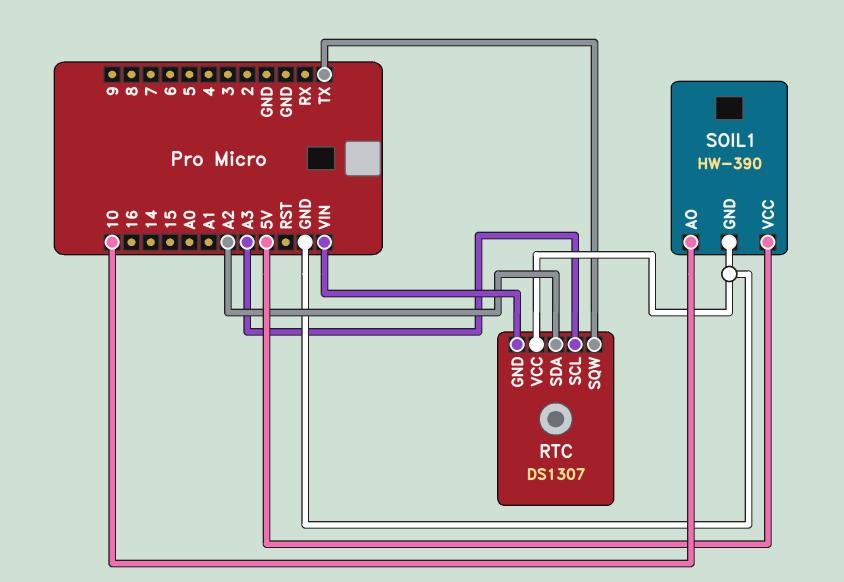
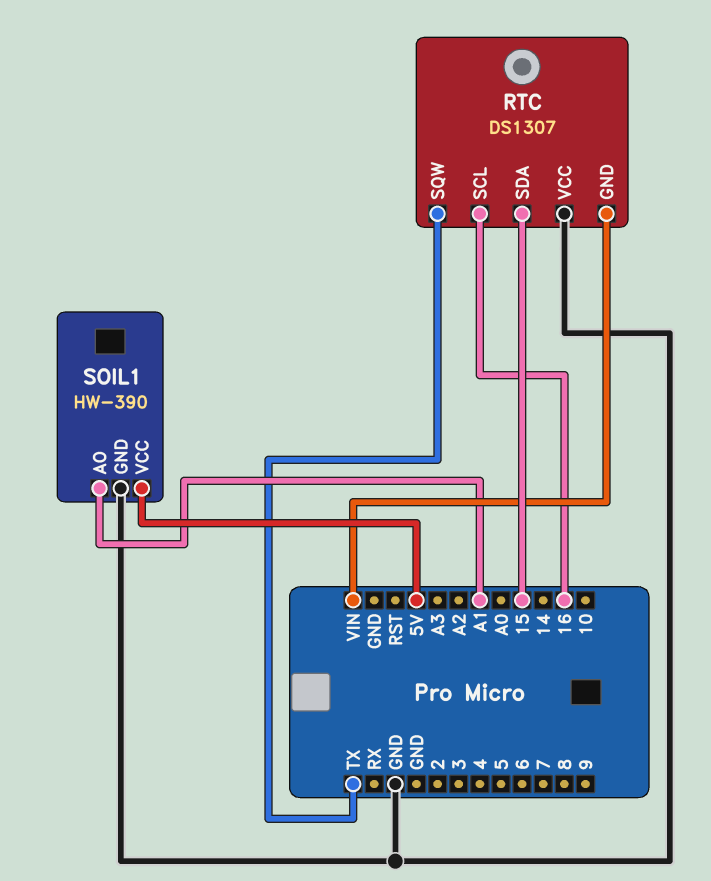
RTC pin SCL: A3 -> 16
RTC pin SDA: A2 -> 15
SOIL1 pin AO: 10 -> A1

